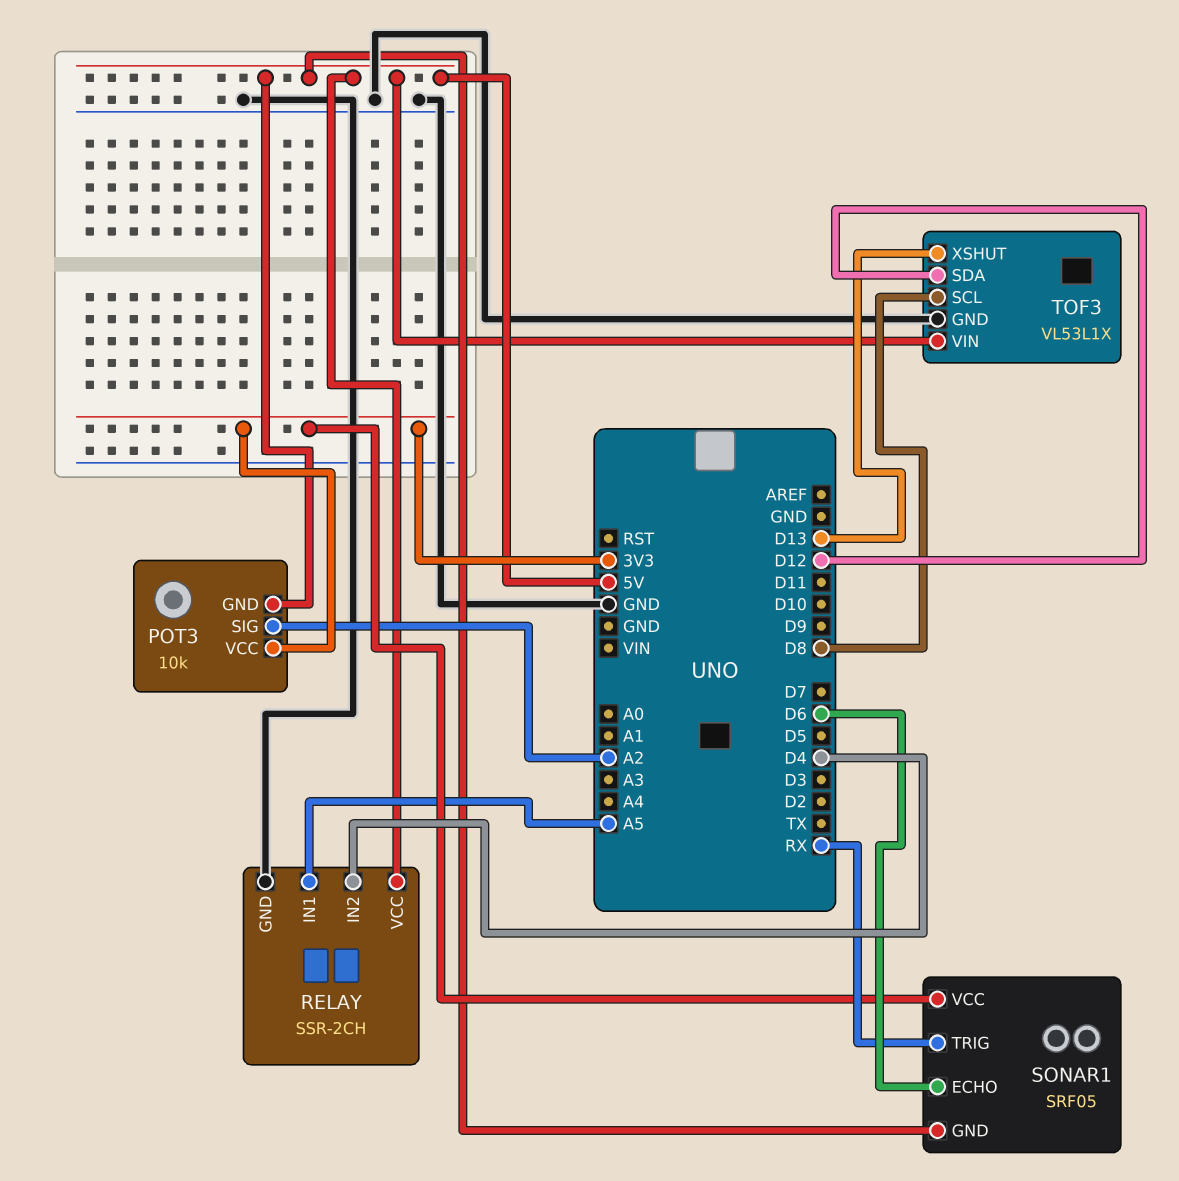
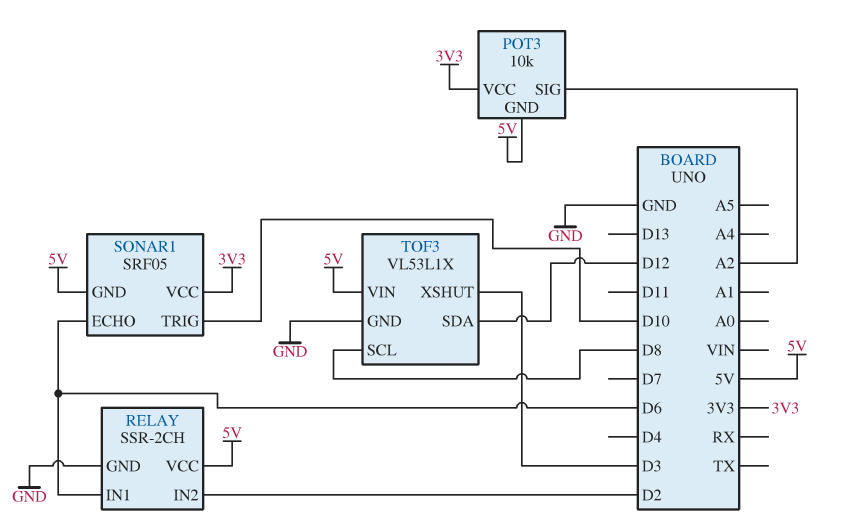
RELAY pin IN1: A5 -> D6
RELAY pin IN2: D4 -> D2
SONAR1 pin TRIG: RX -> D10
TOF3 pin XSHUT: D13 -> D3

